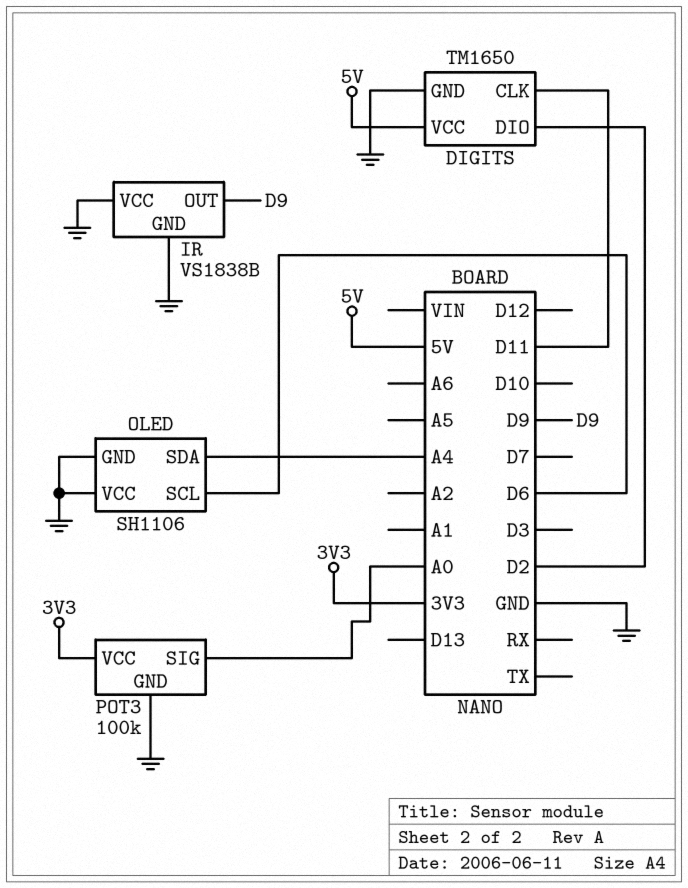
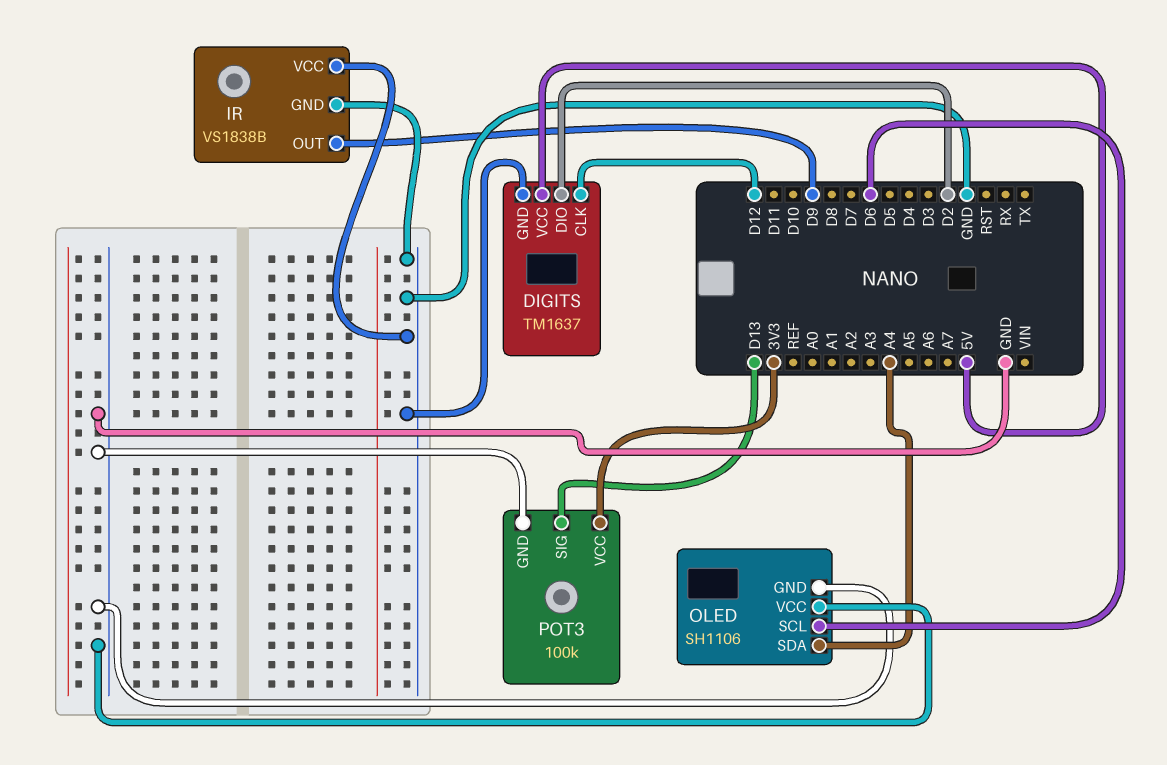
DIGITS: TM1650 -> TM1637
DIGITS pin CLK: D11 -> D12
POT3 pin SIG: A0 -> D13

